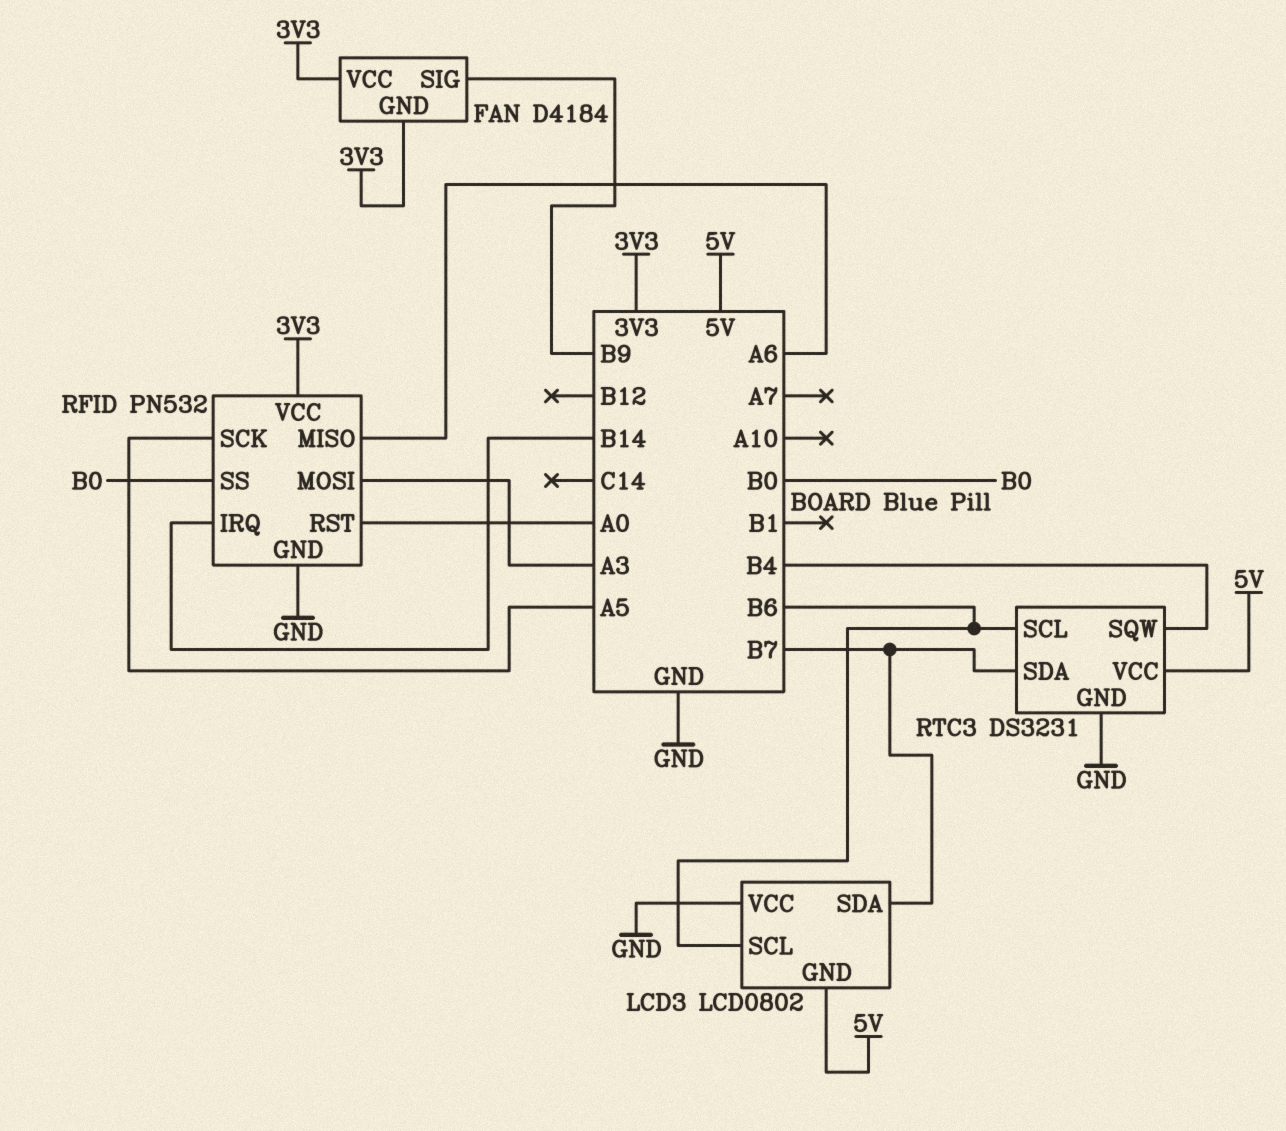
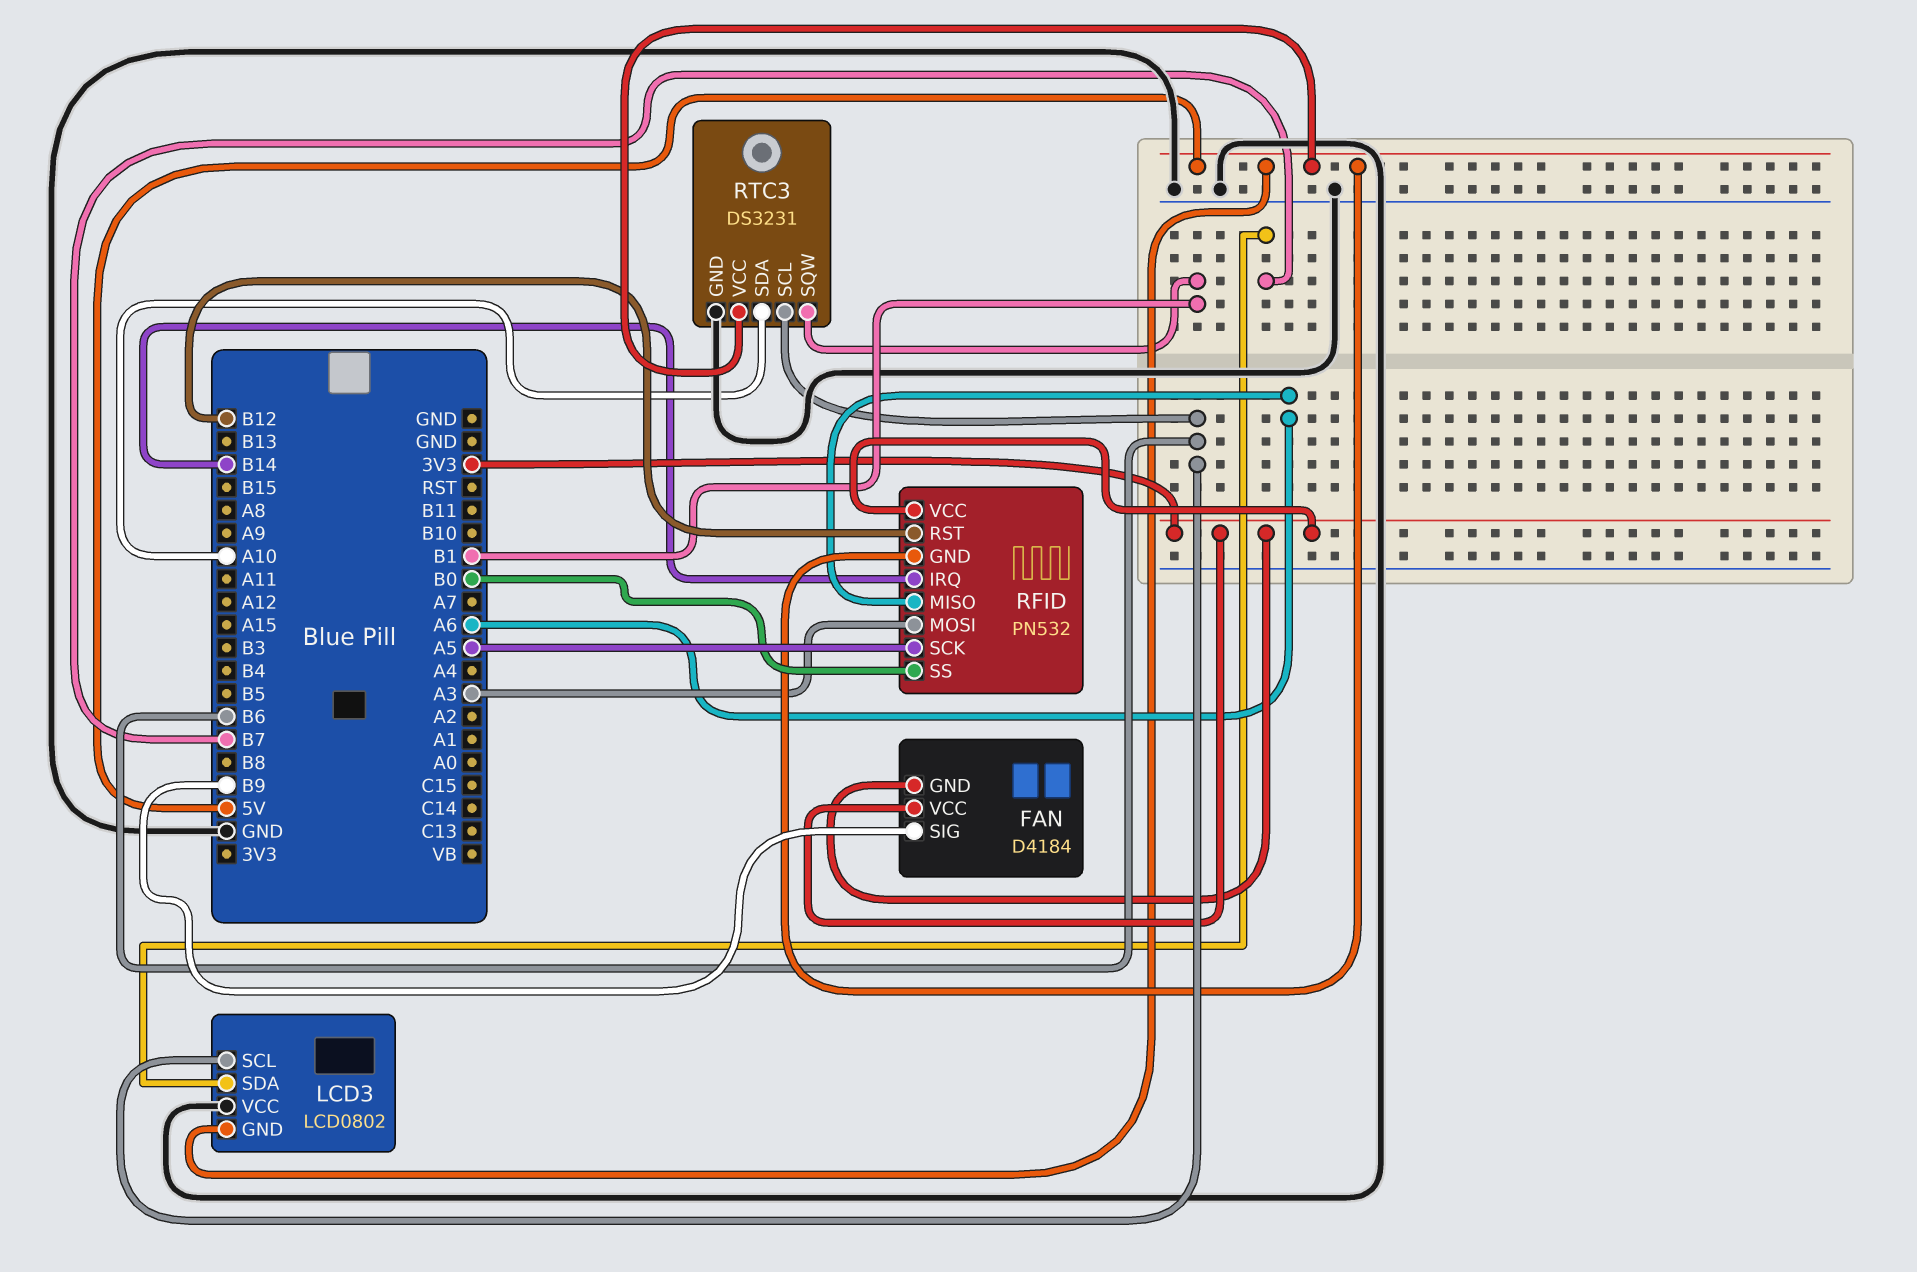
RFID pin GND: GND -> 5V
RFID pin RST: A0 -> B12
RTC3 pin SDA: B7 -> A10
RTC3 pin SQW: B4 -> B1

